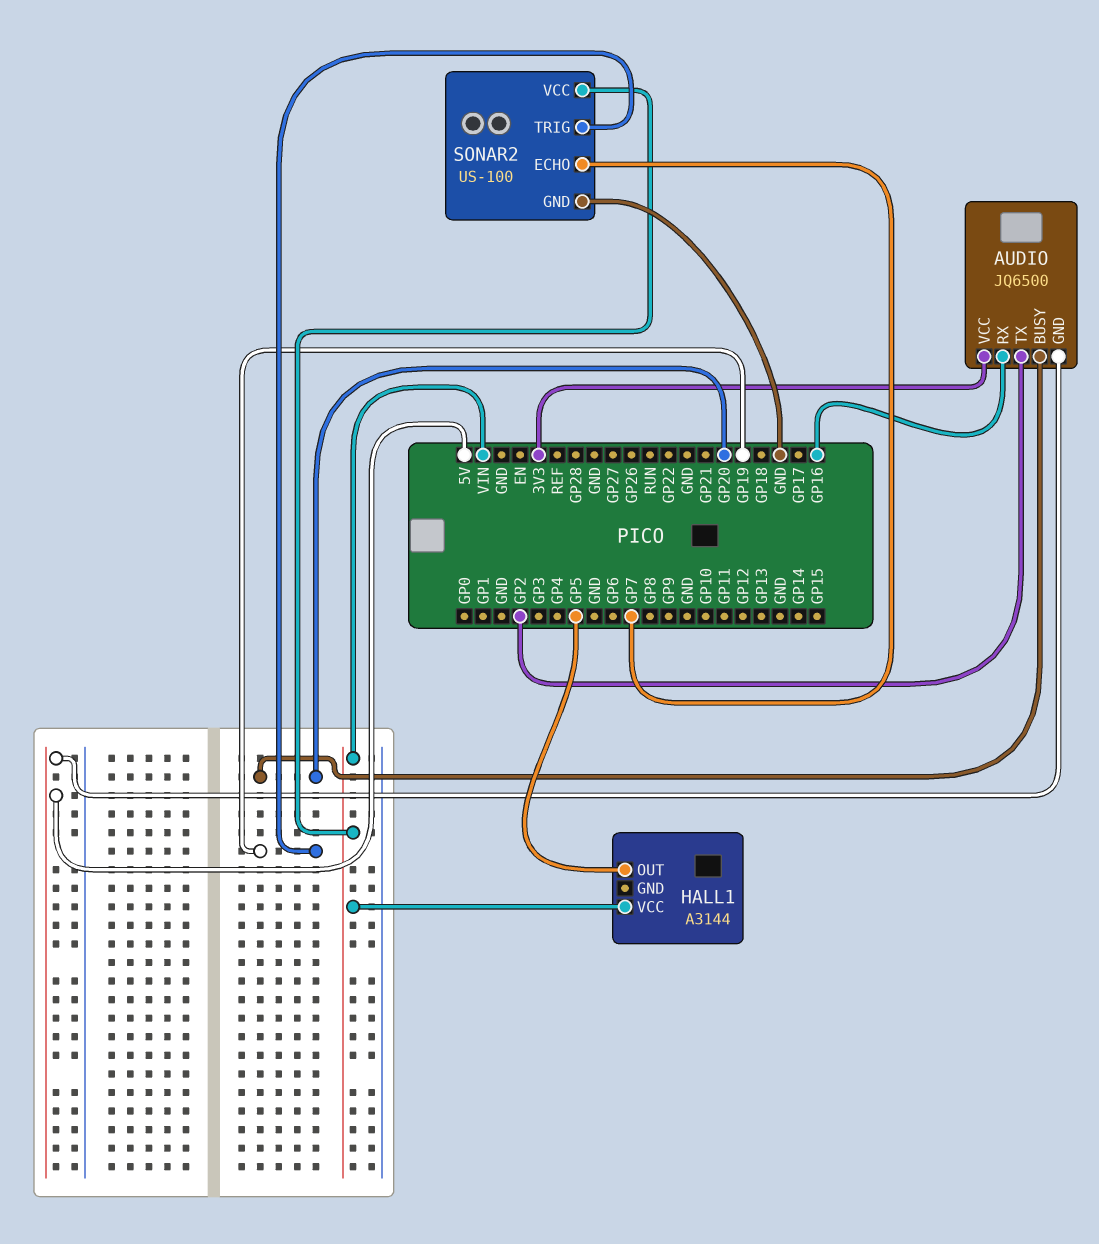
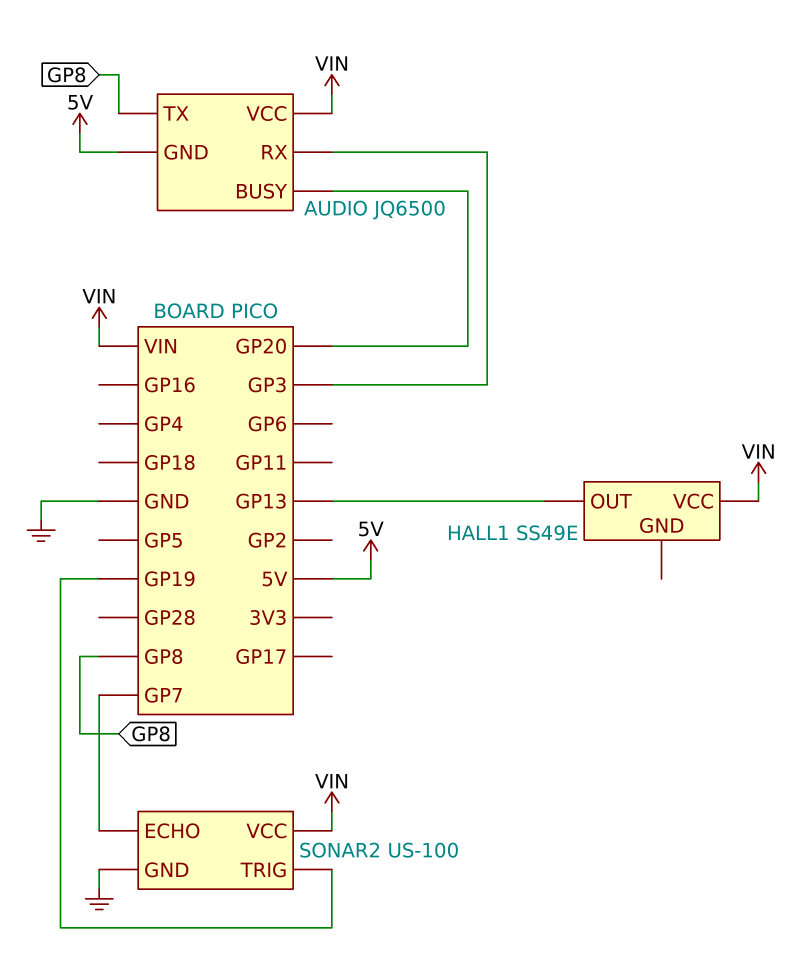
AUDIO pin RX: GP16 -> GP3
AUDIO pin TX: GP2 -> GP8
AUDIO pin VCC: 3V3 -> VIN
HALL1: A3144 -> SS49E
HALL1 pin OUT: GP5 -> GP13

